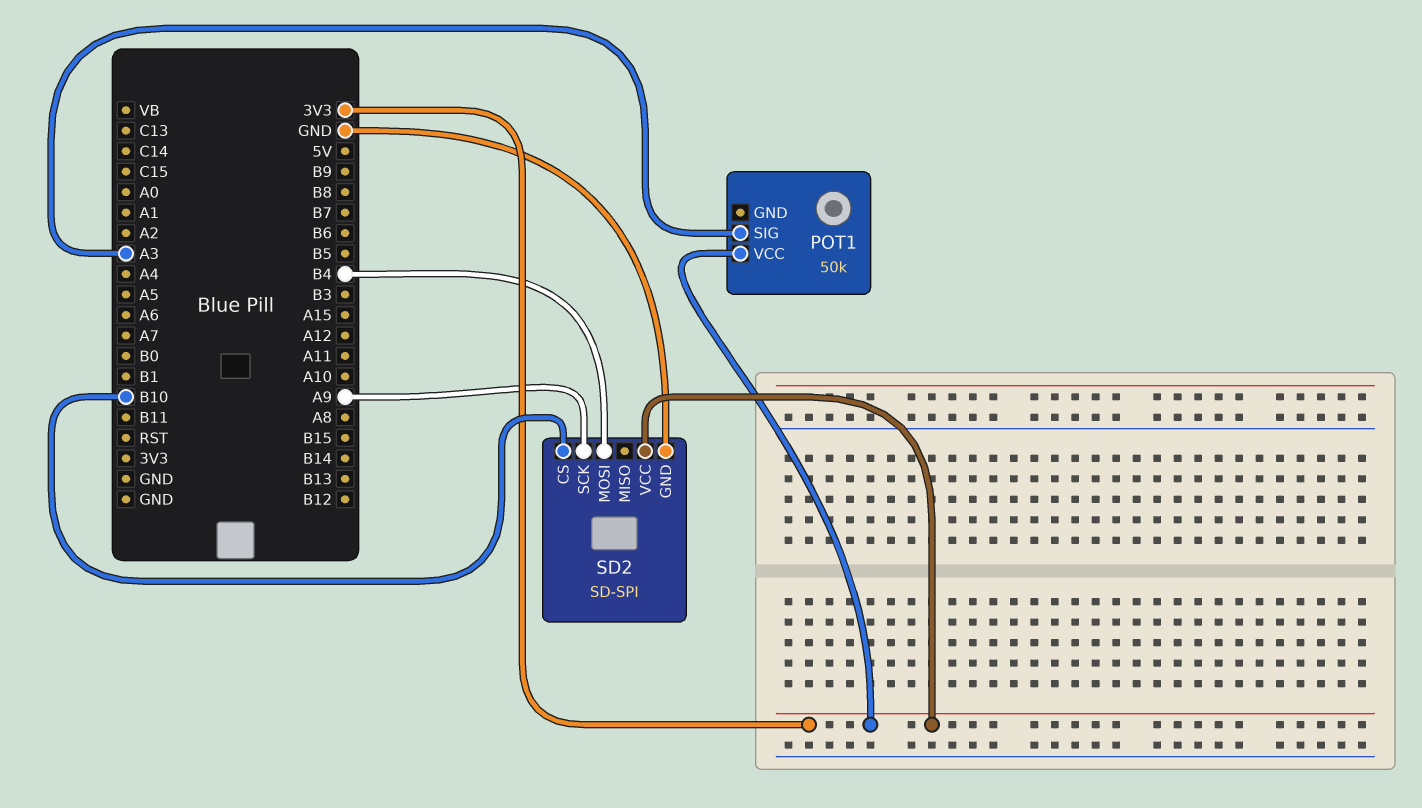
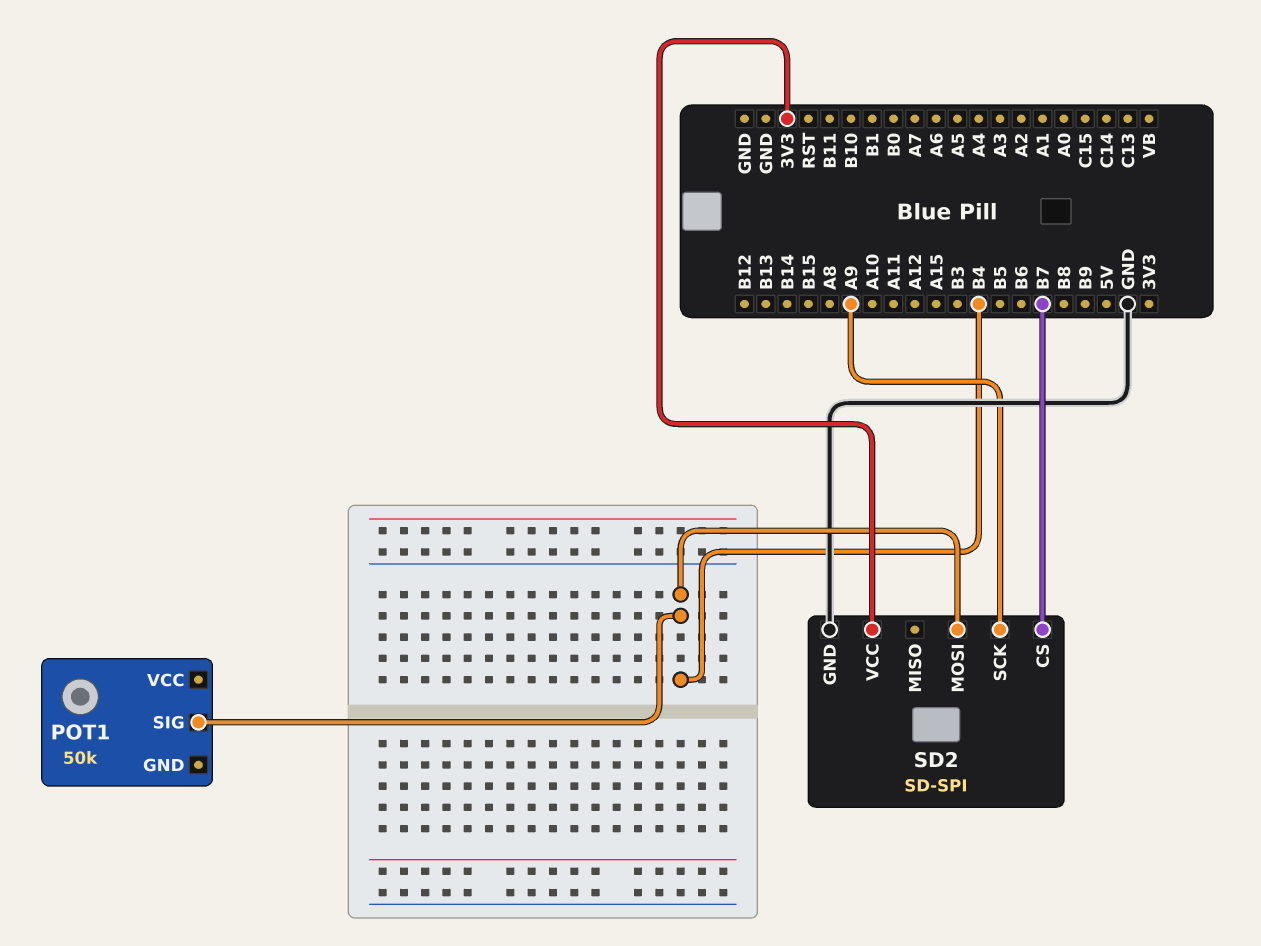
POT1 pin SIG: A3 -> B4
POT1 pin VCC: 3V3 -> none
SD2 pin CS: B10 -> B7

